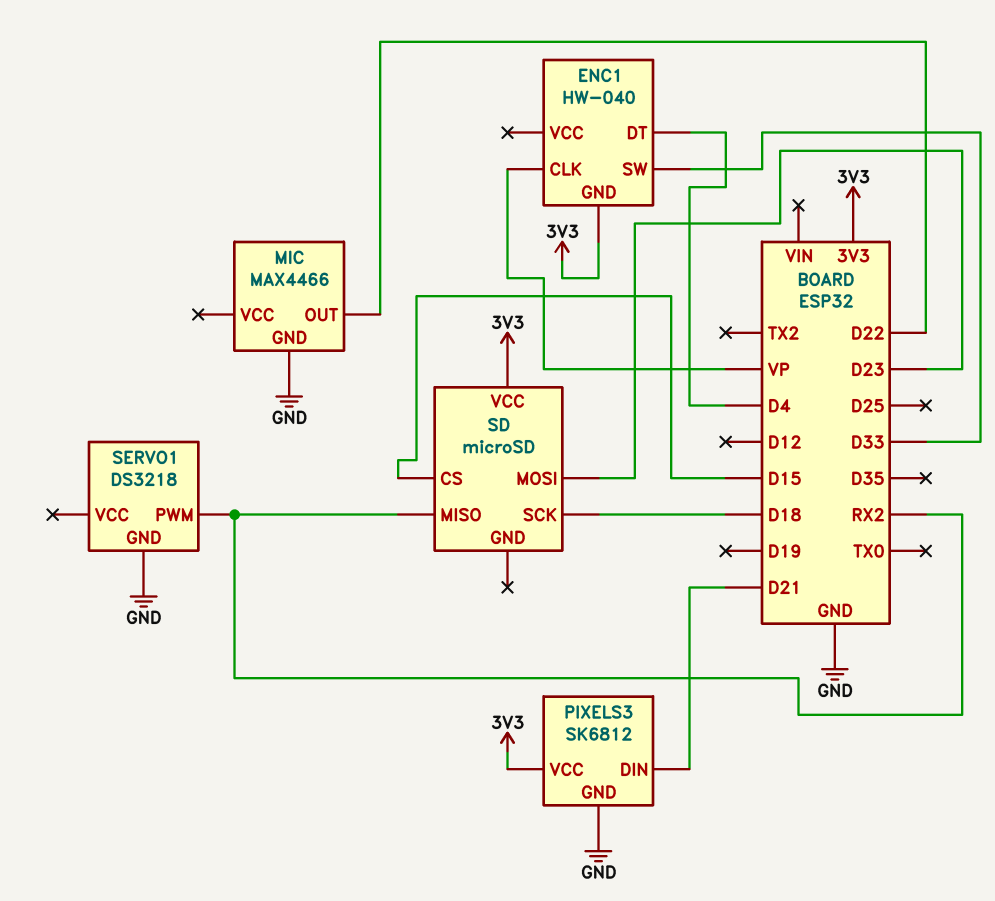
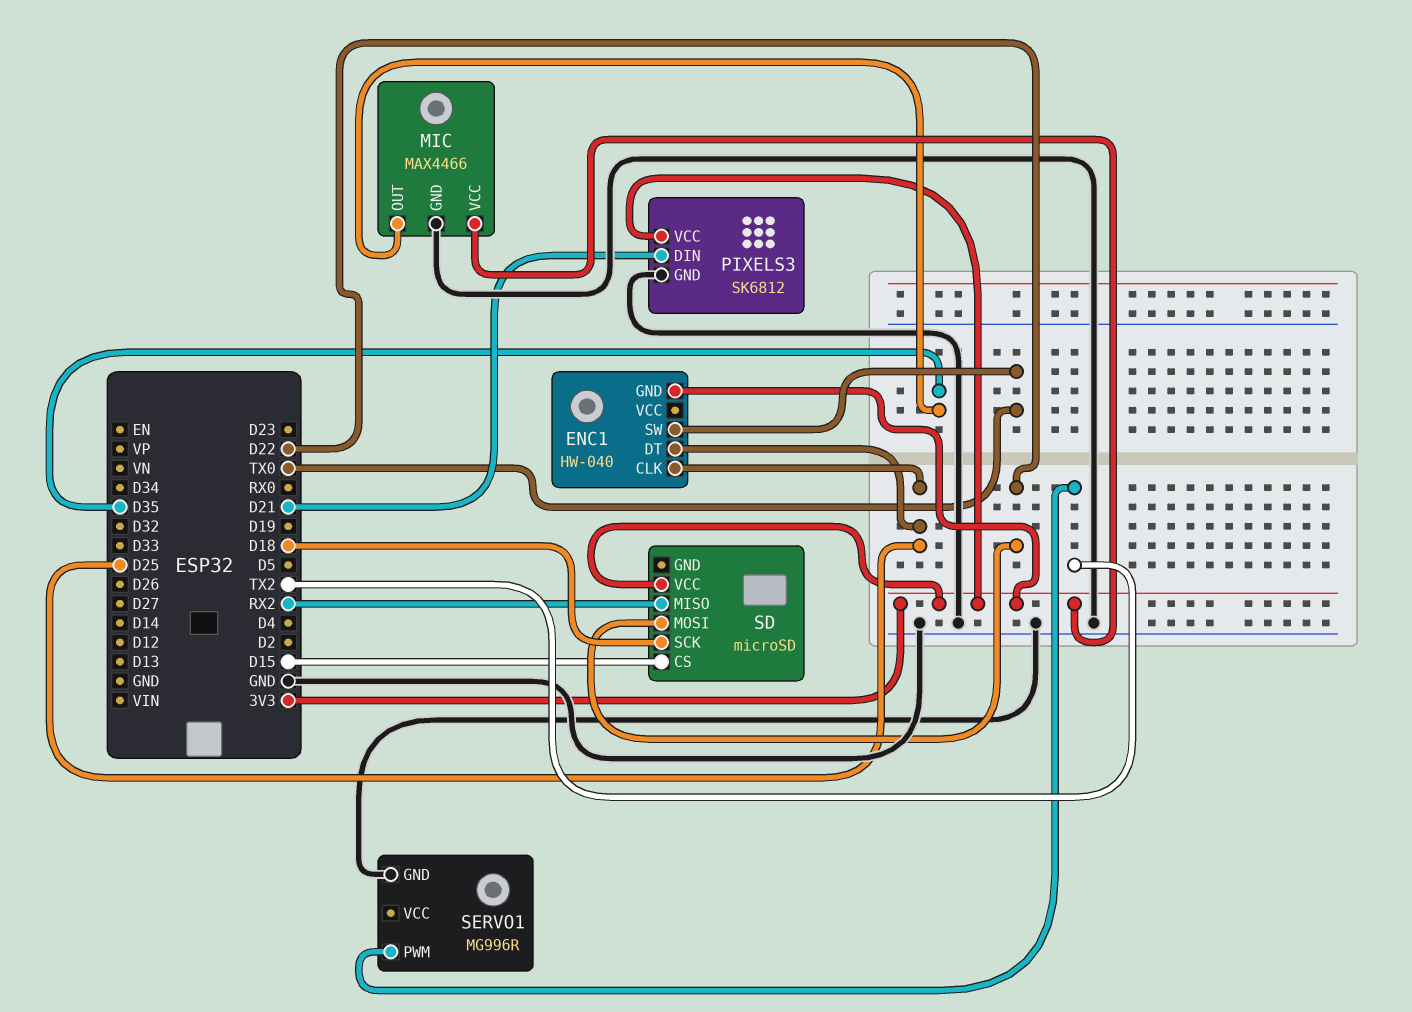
ENC1 pin CLK: VP -> D25
ENC1 pin DT: D4 -> D25
ENC1 pin SW: D33 -> TX0
MIC pin OUT: D22 -> D35
MIC pin VCC: none -> 3V3
SD pin MOSI: D23 -> D22
SERVO1: DS3218 -> MG996R
SERVO1 pin PWM: RX2 -> TX2

